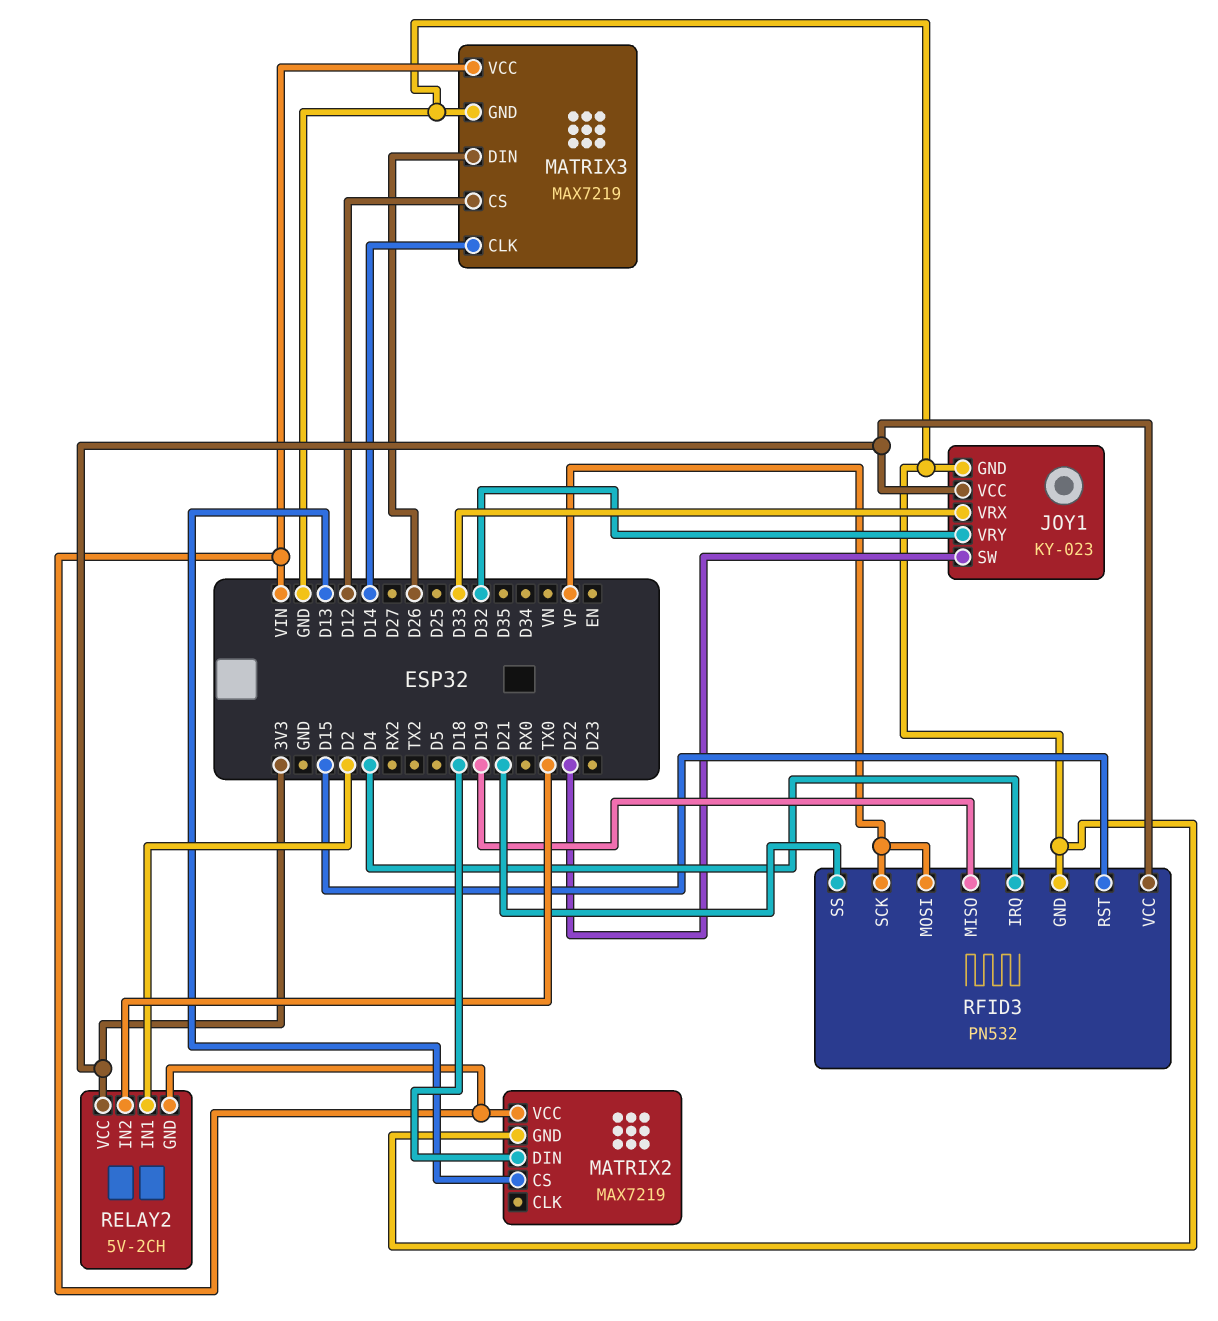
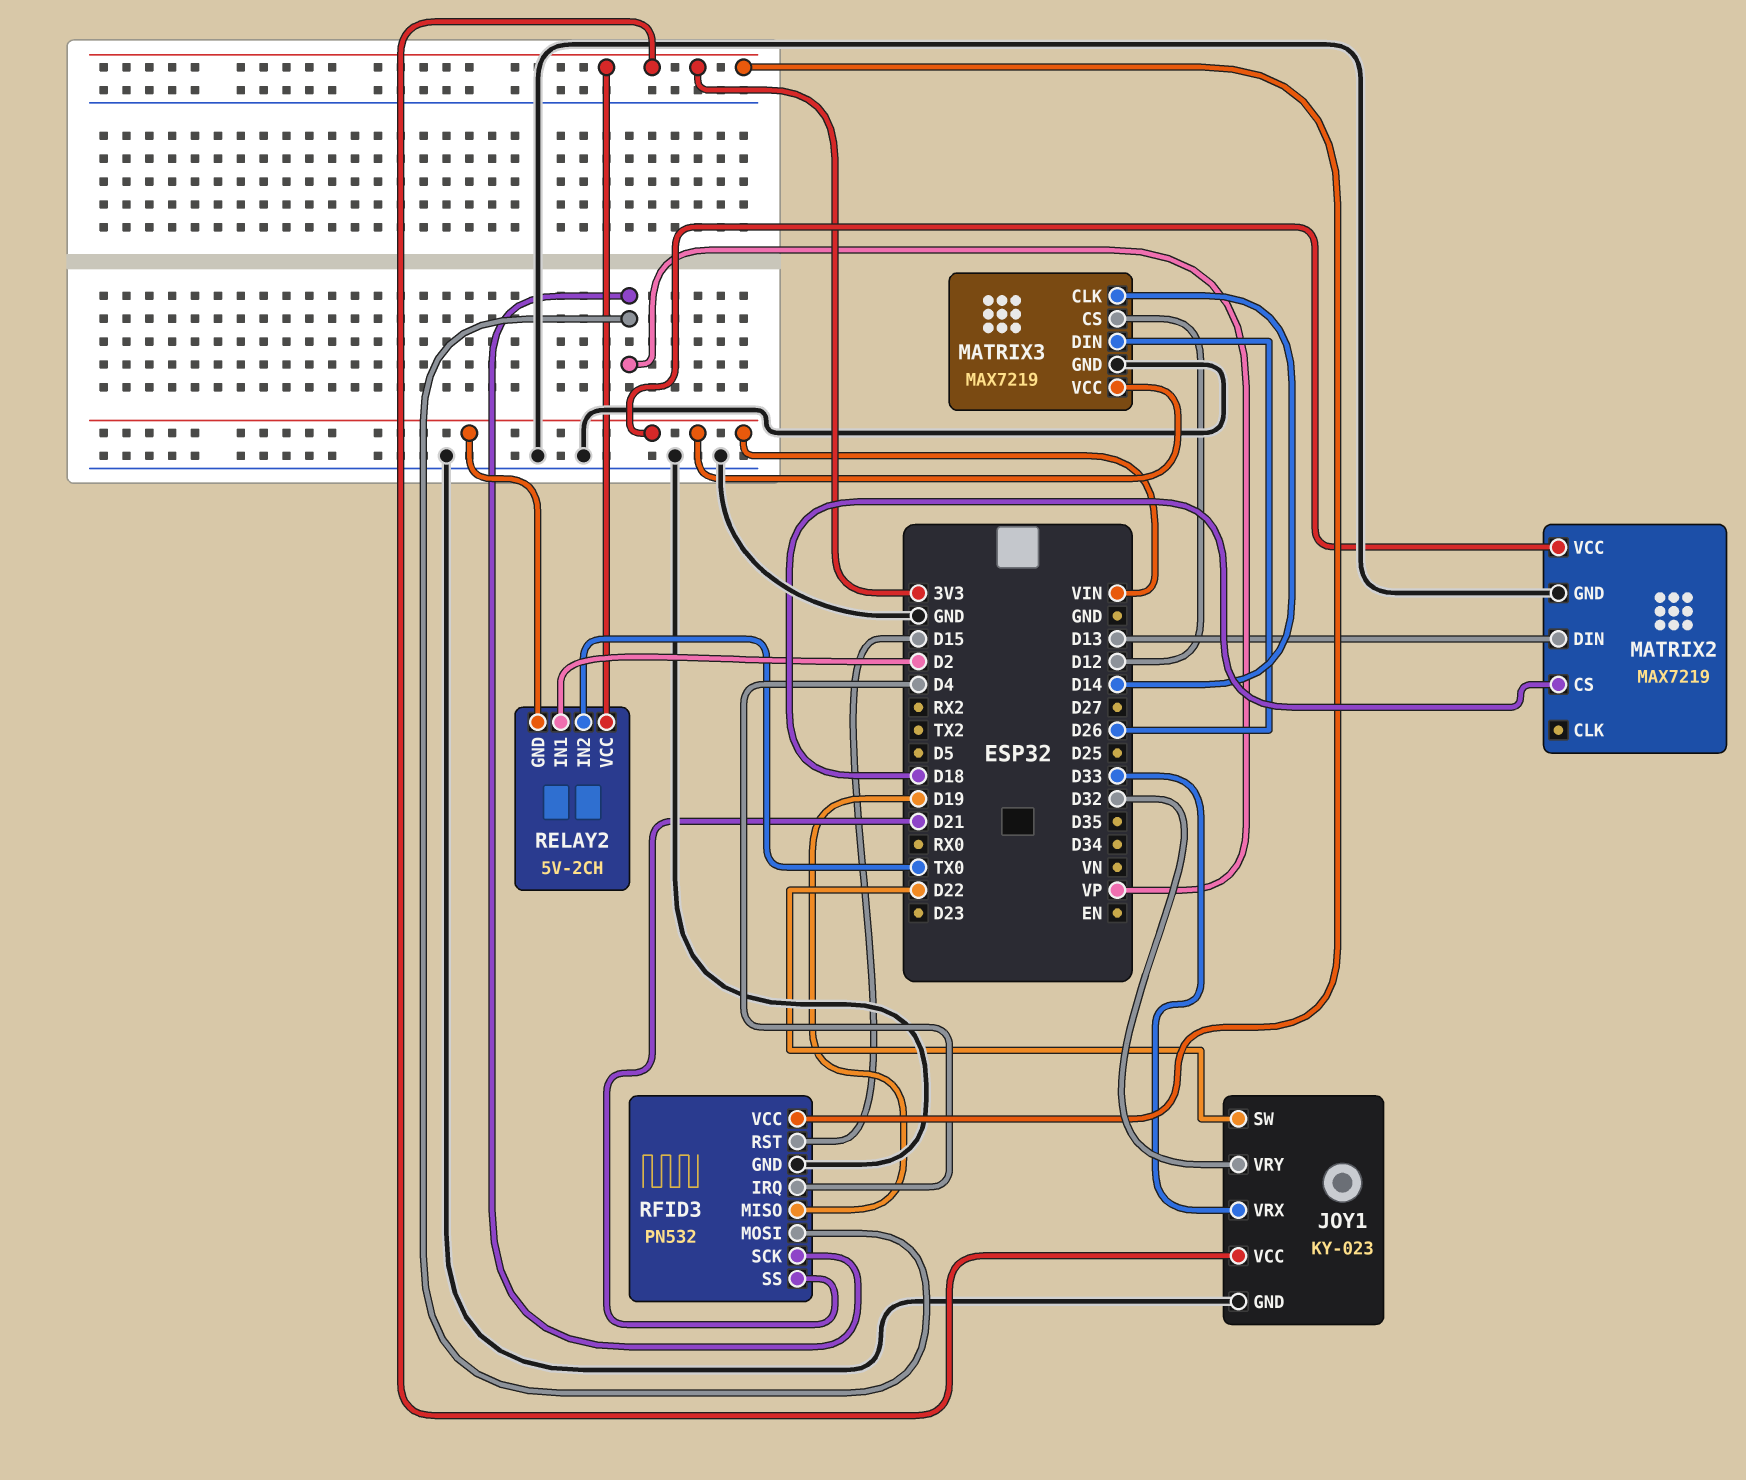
MATRIX2 pin CS: D13 -> D18
MATRIX2 pin DIN: D18 -> D13

